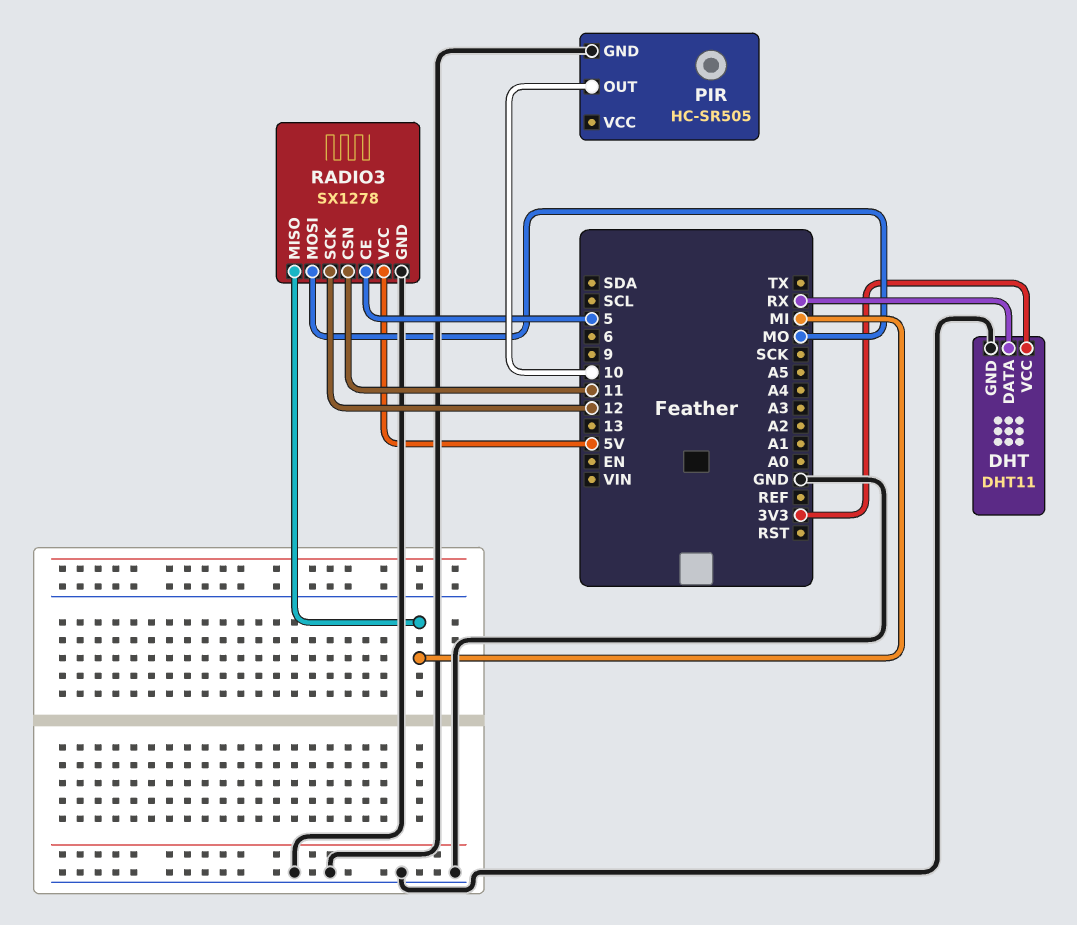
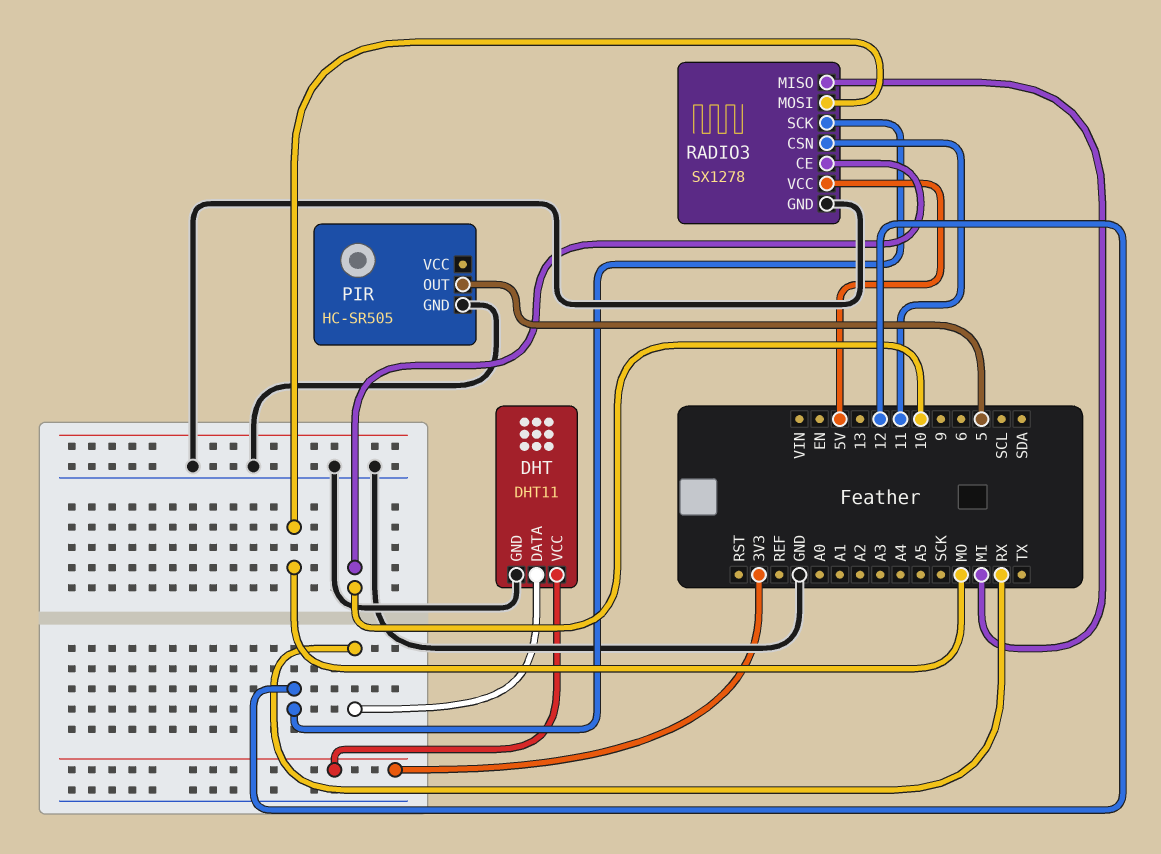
PIR pin OUT: 10 -> 5
RADIO3 pin CE: 5 -> 10

